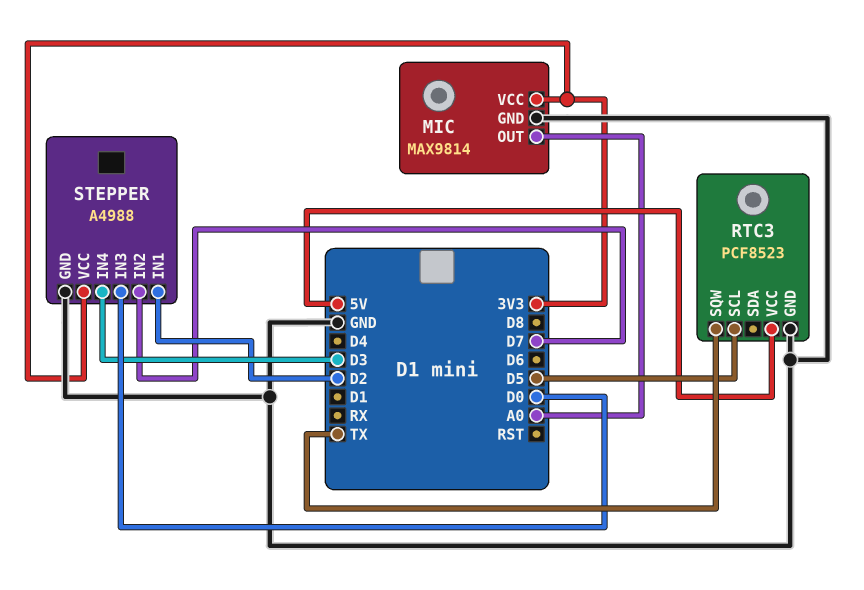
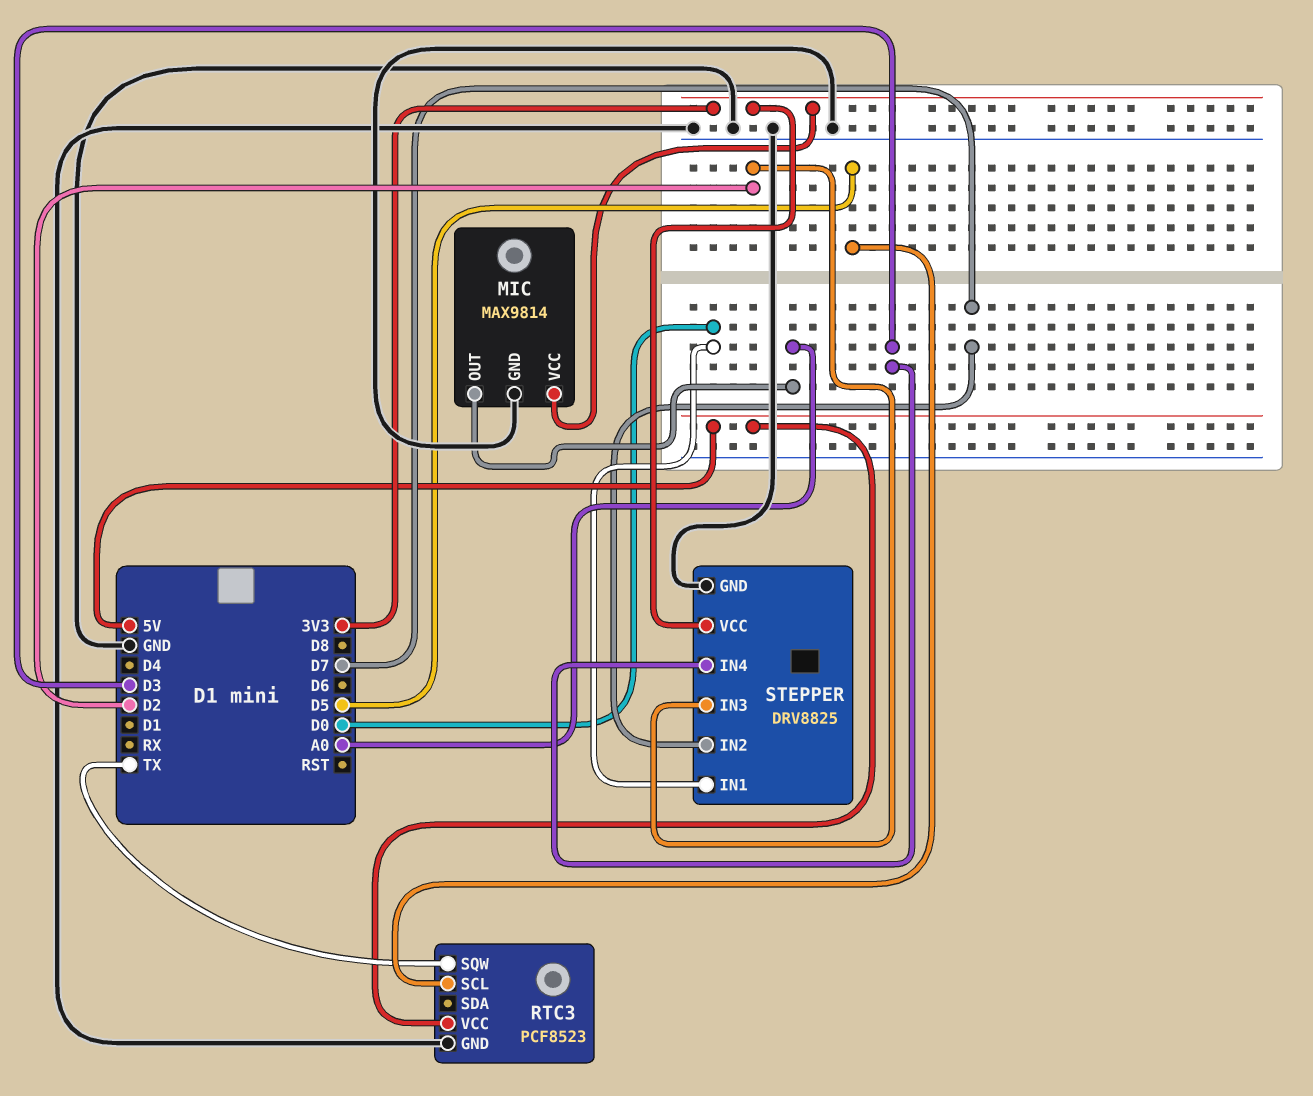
STEPPER: A4988 -> DRV8825
STEPPER pin IN1: D2 -> D0
STEPPER pin IN3: D0 -> D2

